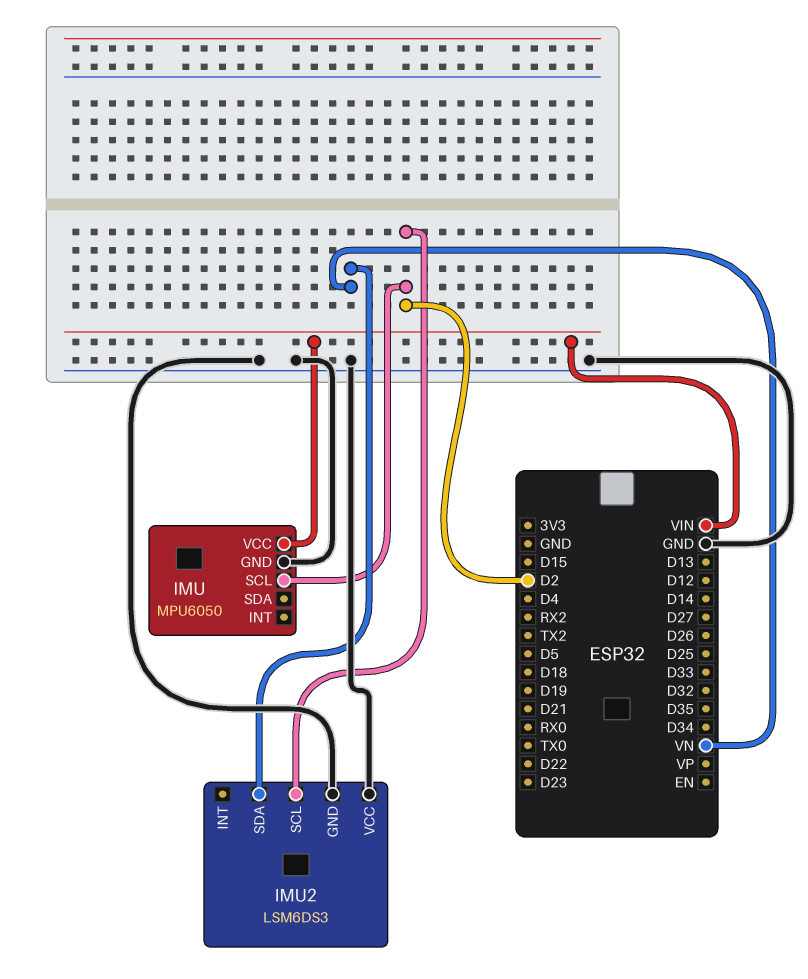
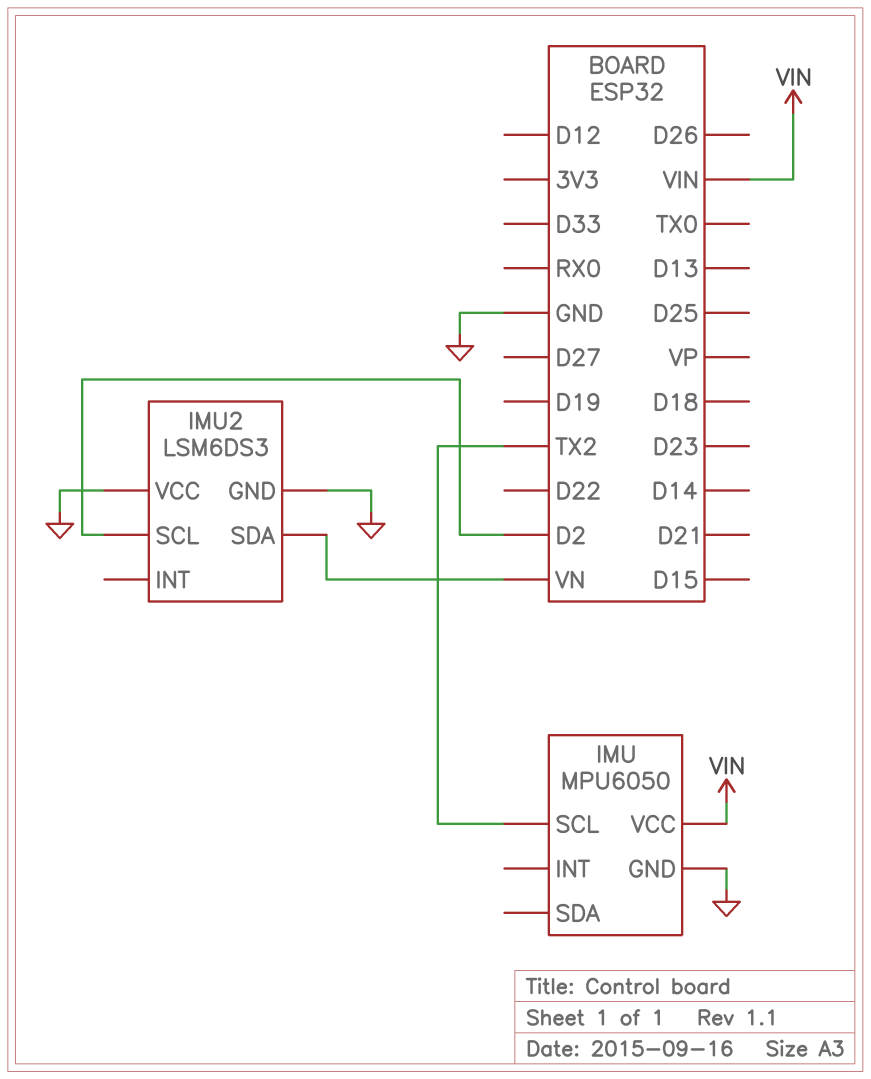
IMU pin SCL: D2 -> TX2

